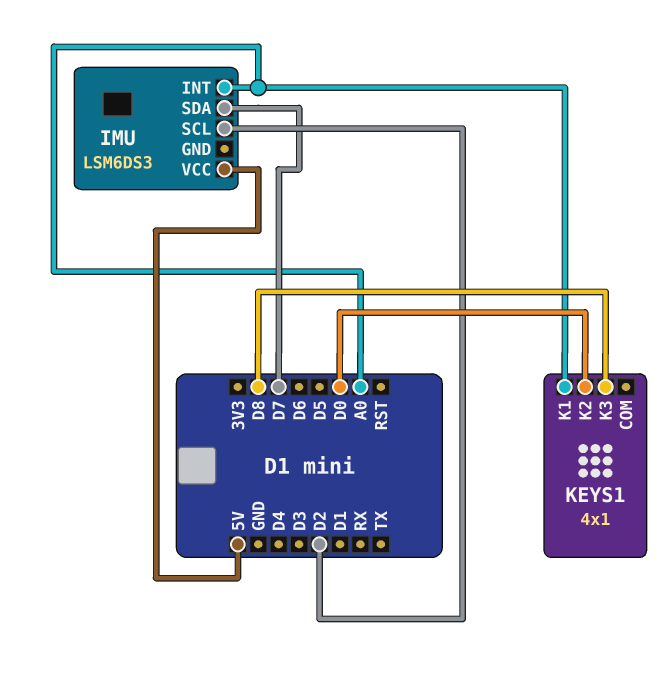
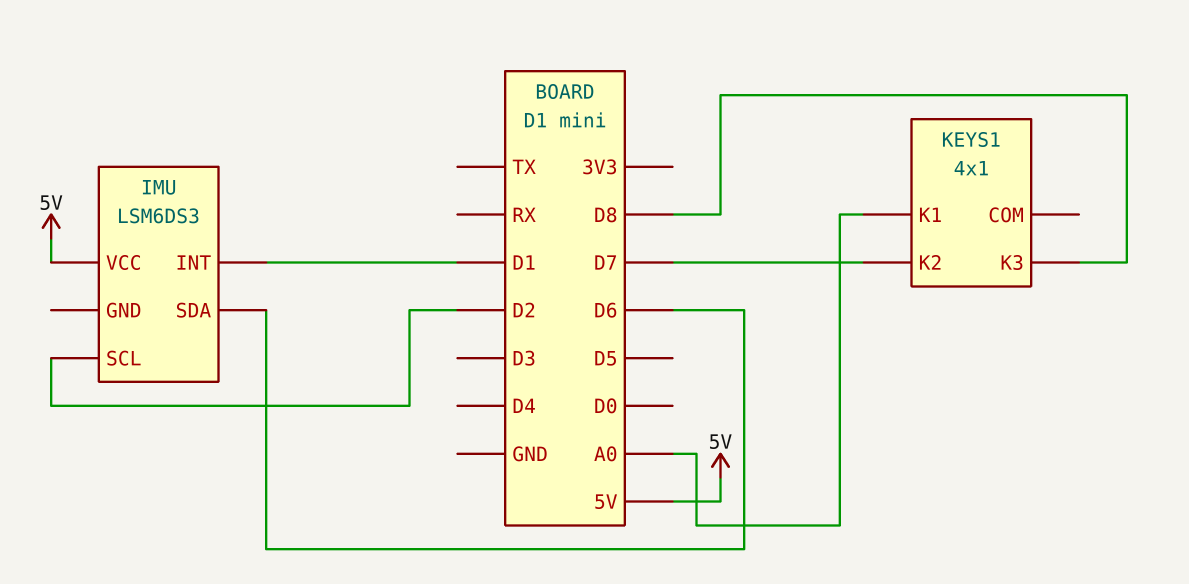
IMU pin INT: A0 -> D1
IMU pin SDA: D7 -> D6
KEYS1 pin K2: D0 -> D7

